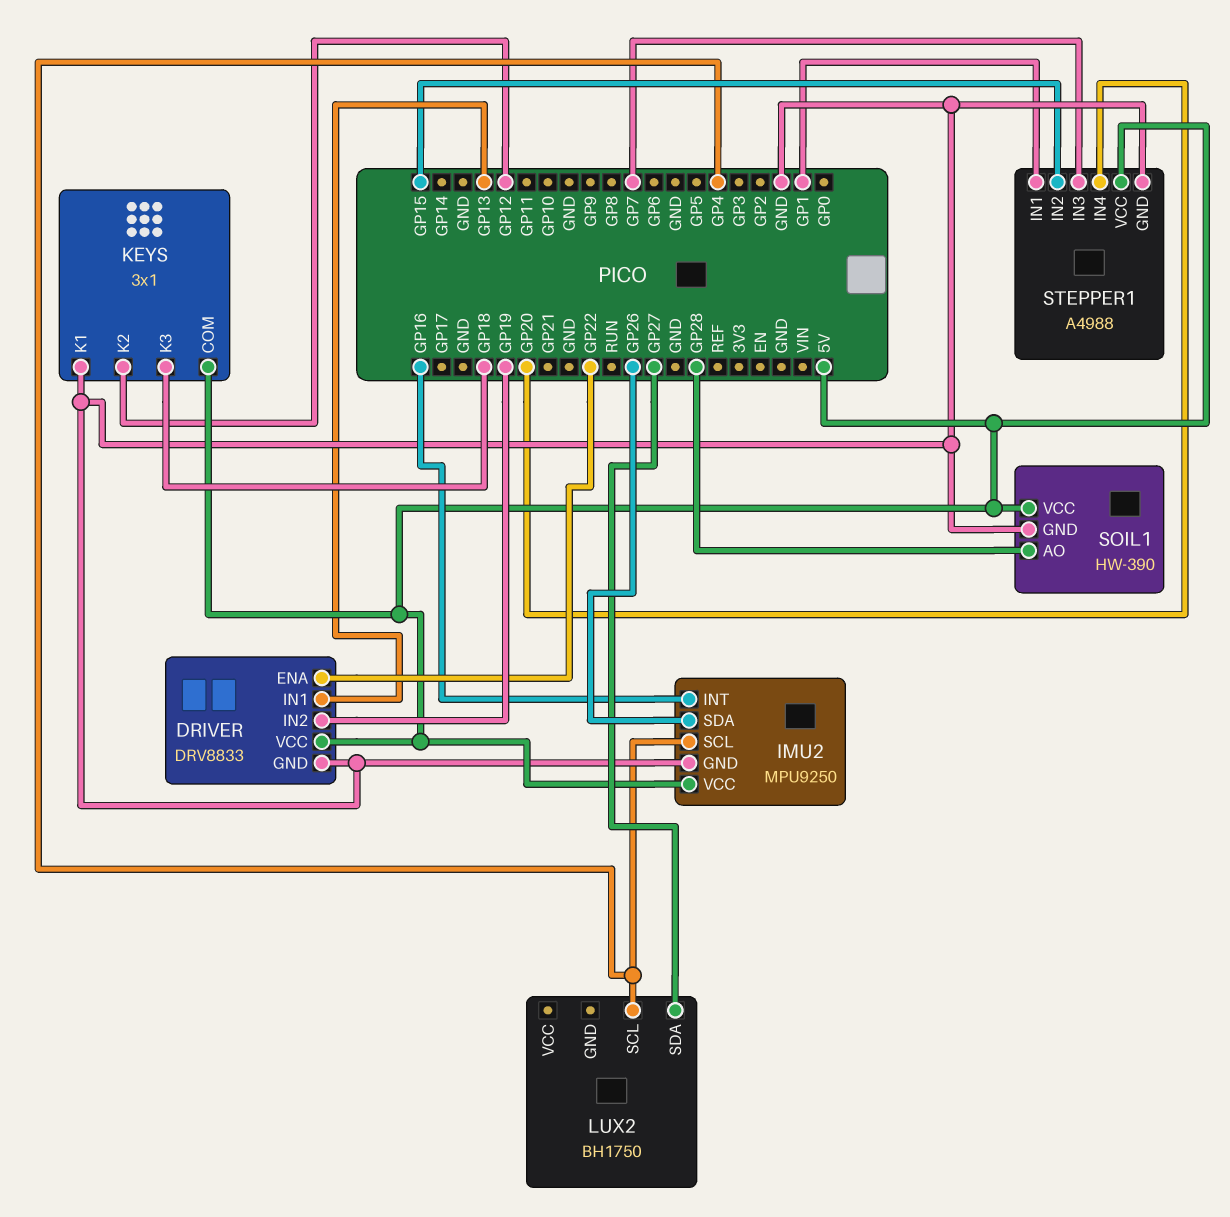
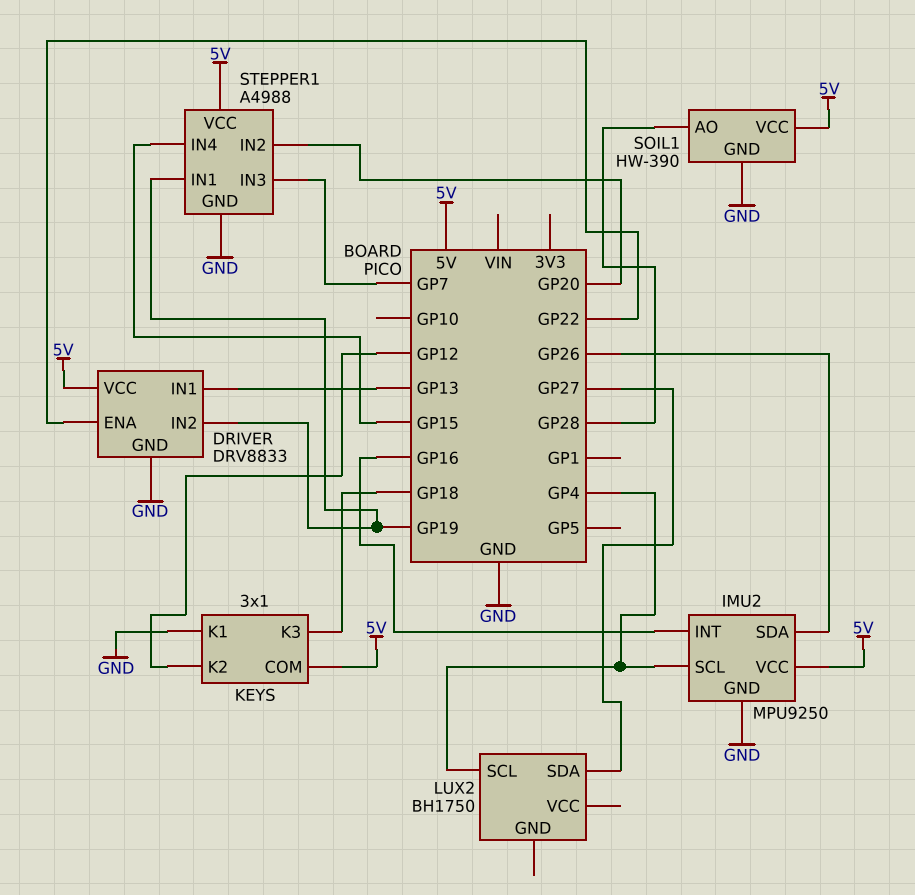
STEPPER1 pin IN1: GP1 -> GP19
STEPPER1 pin IN2: GP15 -> GP20
STEPPER1 pin IN4: GP20 -> GP15

